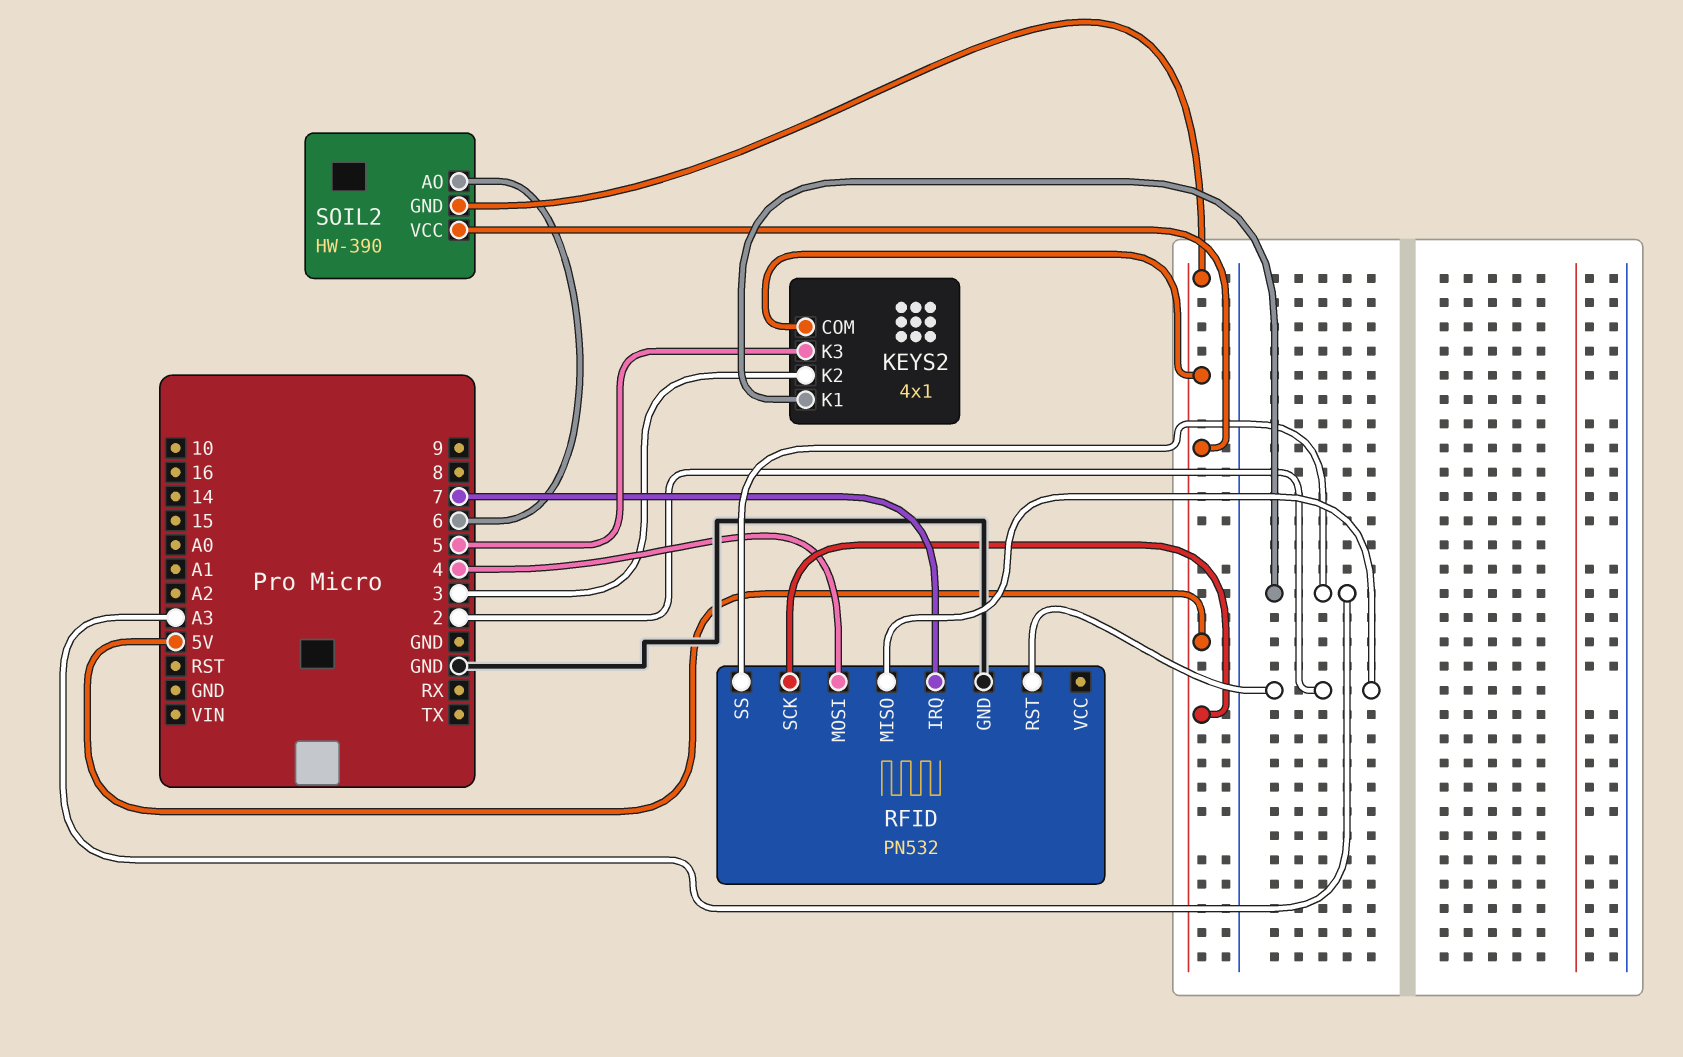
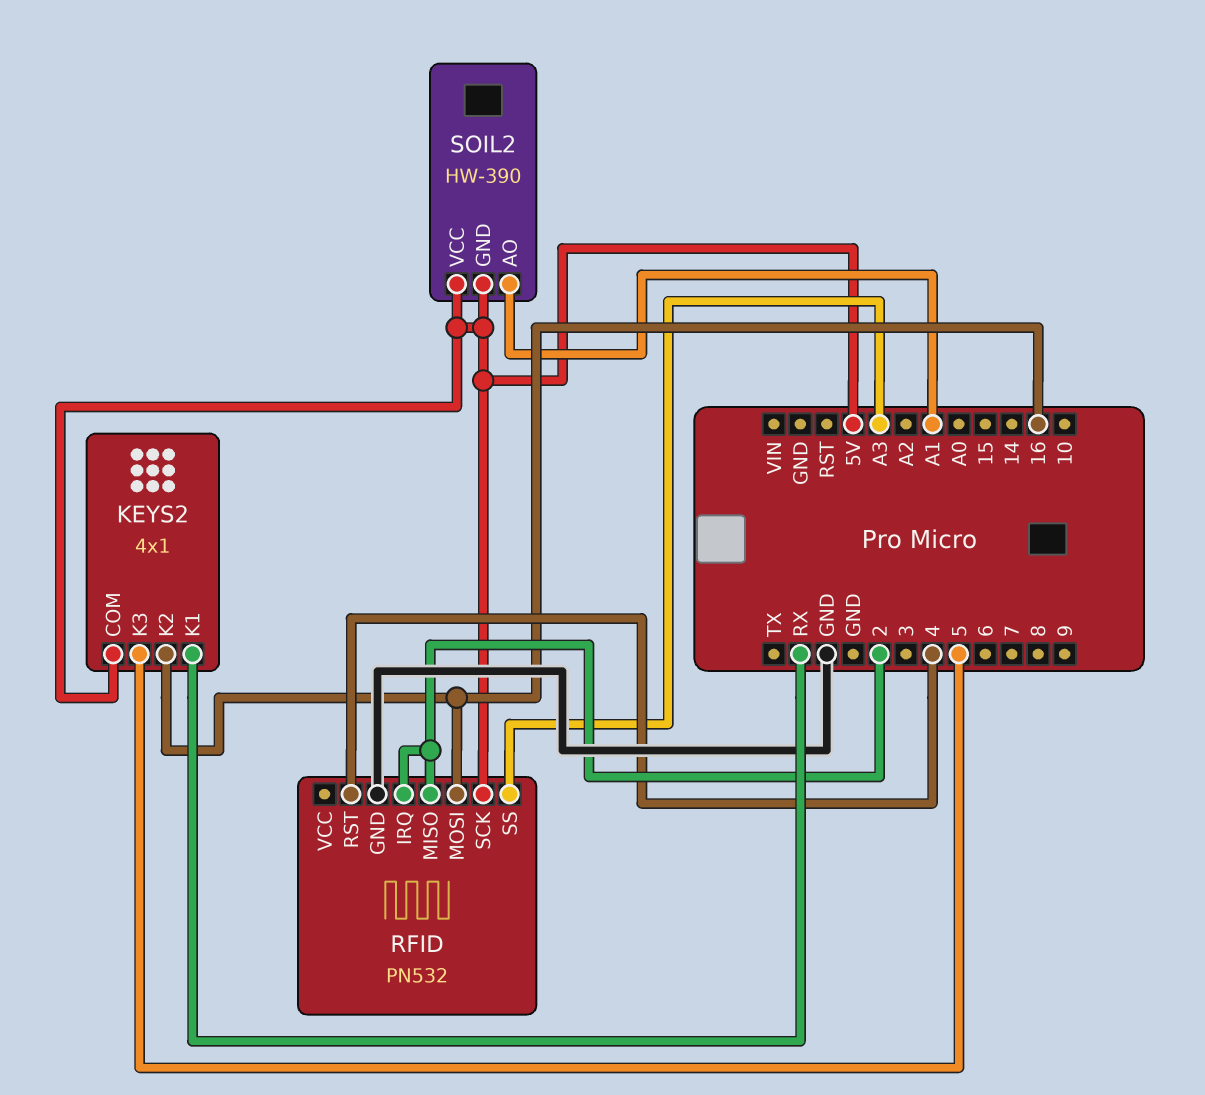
KEYS2 pin K1: A3 -> RX
KEYS2 pin K2: 3 -> 16
RFID pin IRQ: 7 -> 2
RFID pin MOSI: 4 -> 16
RFID pin RST: 2 -> 4
SOIL2 pin AO: 6 -> A1

